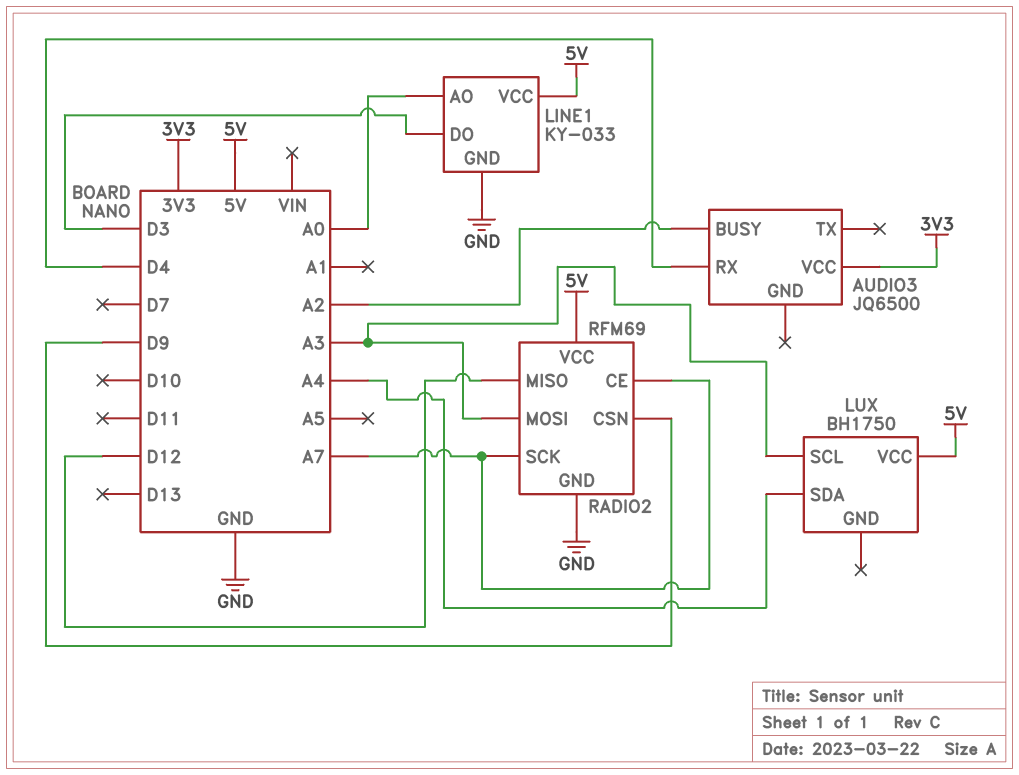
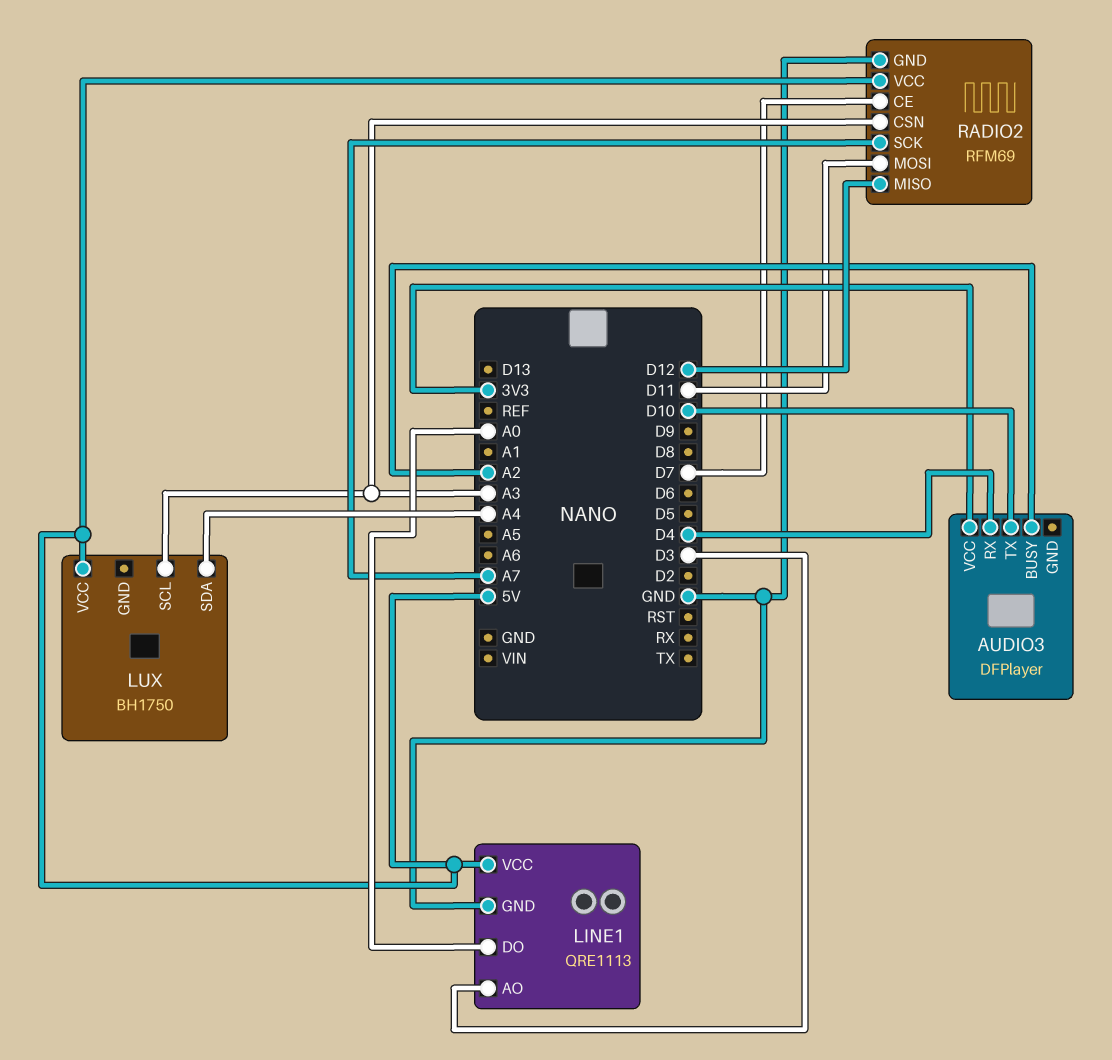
AUDIO3: JQ6500 -> DFPlayer
AUDIO3 pin TX: none -> D10
LINE1: KY-033 -> QRE1113
LINE1 pin AO: A0 -> D3
LINE1 pin DO: D3 -> A0
RADIO2 pin CE: A7 -> D7
RADIO2 pin CSN: D9 -> A3
RADIO2 pin MOSI: A3 -> D11

